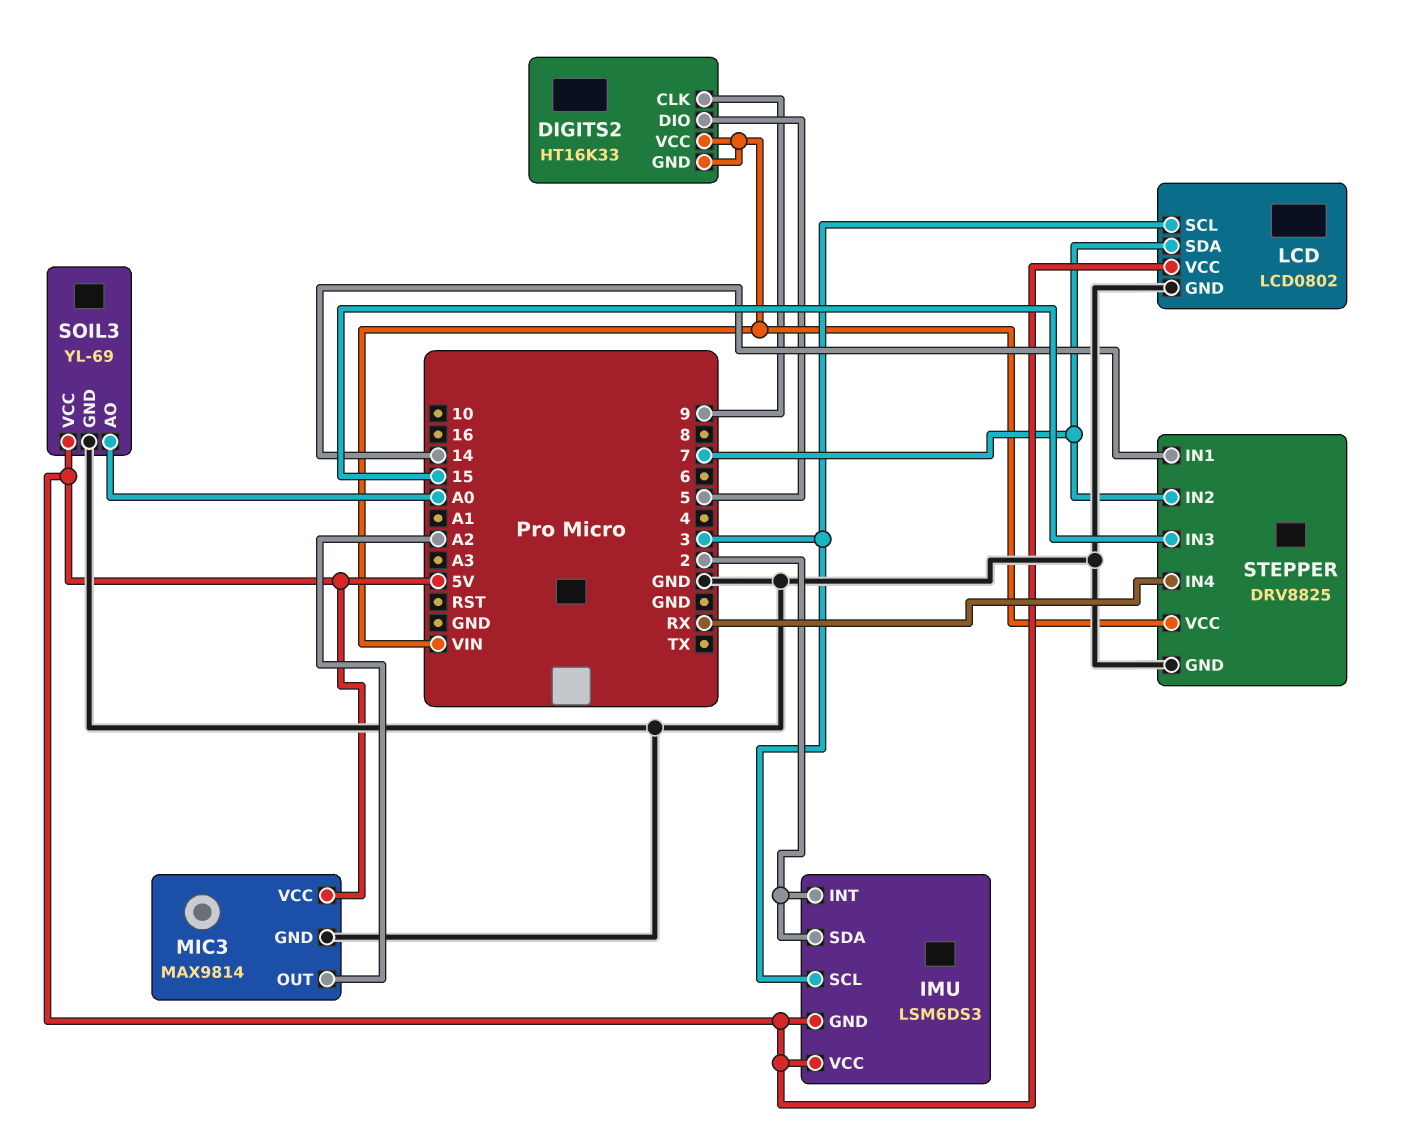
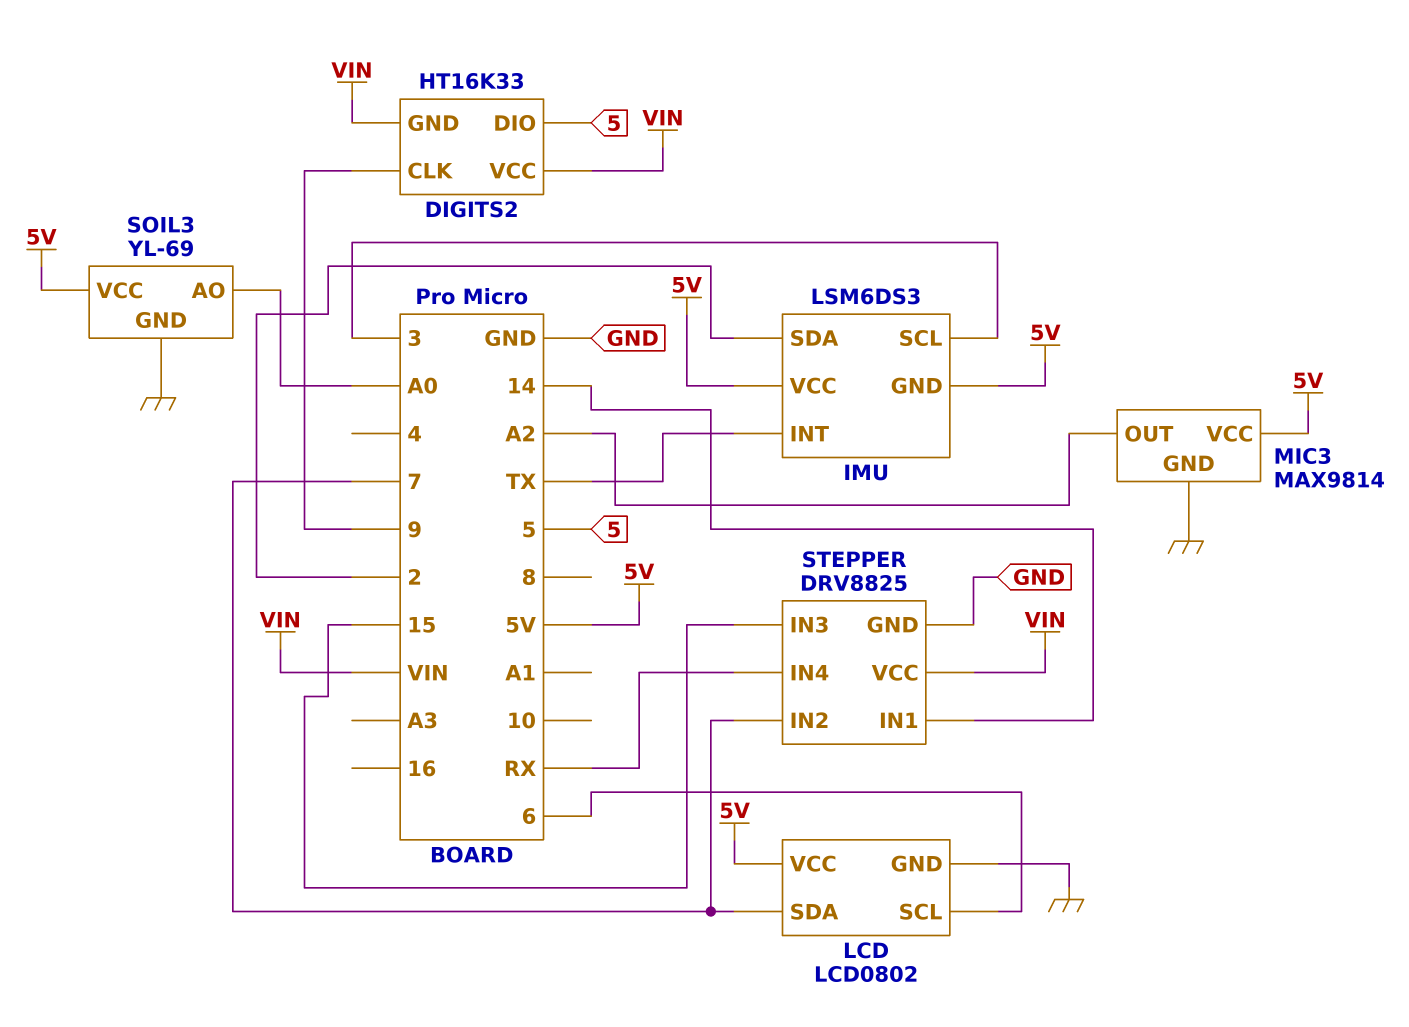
IMU pin INT: 2 -> TX
LCD pin SCL: 3 -> 6

